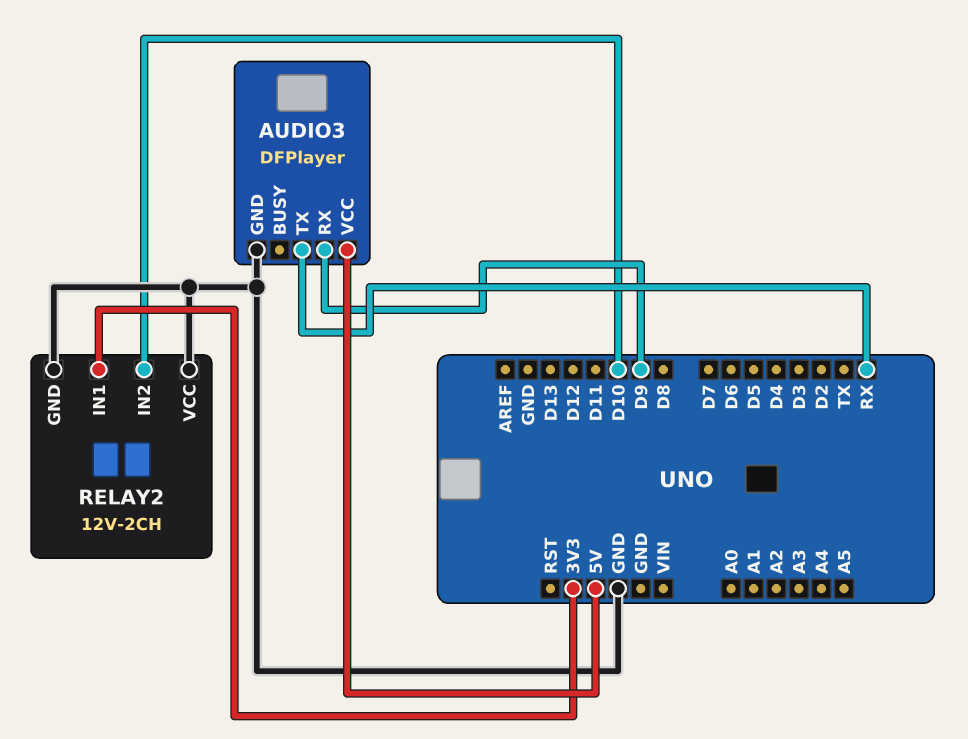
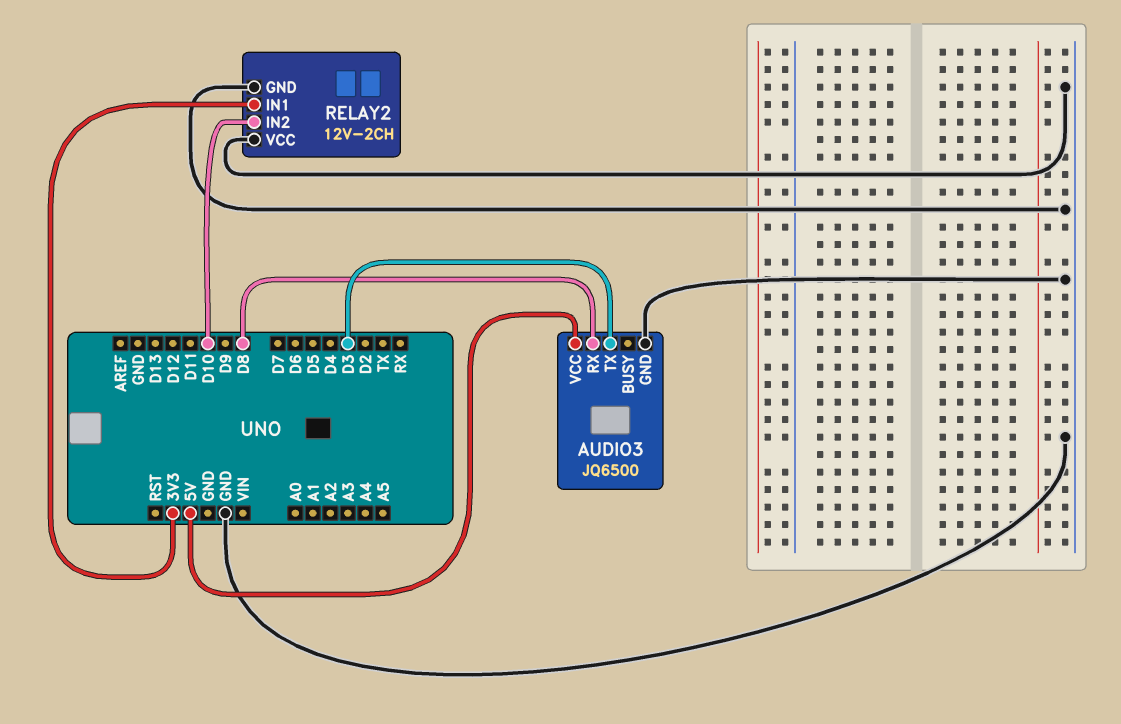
AUDIO3: DFPlayer -> JQ6500
AUDIO3 pin RX: D9 -> D8
AUDIO3 pin TX: RX -> D3

